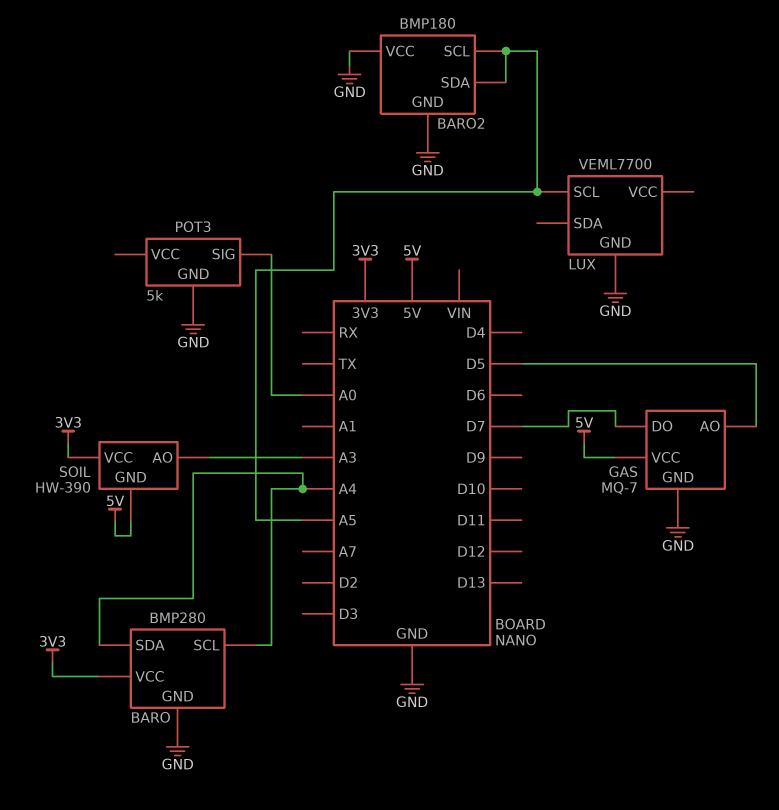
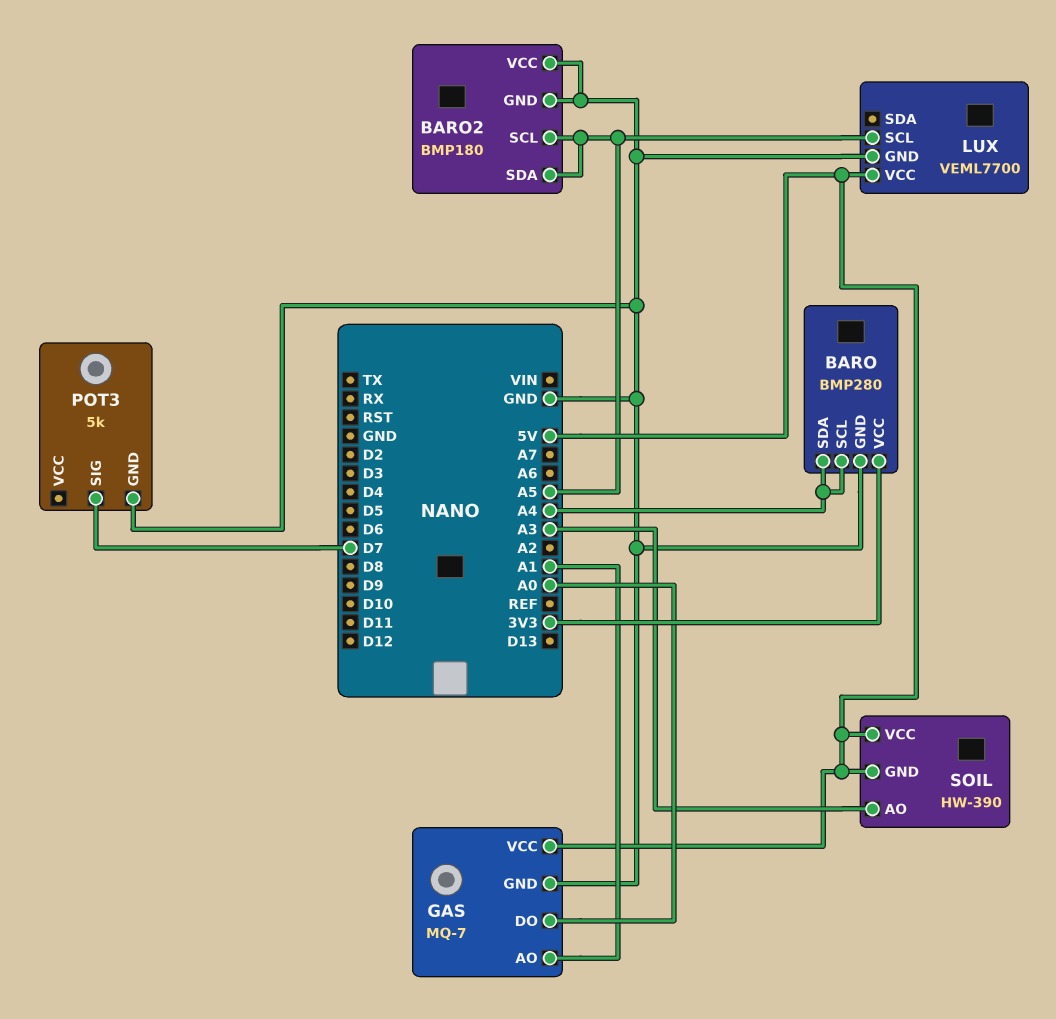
GAS pin AO: D5 -> A1
GAS pin DO: D7 -> A0
LUX pin VCC: none -> 5V
POT3 pin SIG: A0 -> D7
SOIL pin VCC: 3V3 -> 5V

